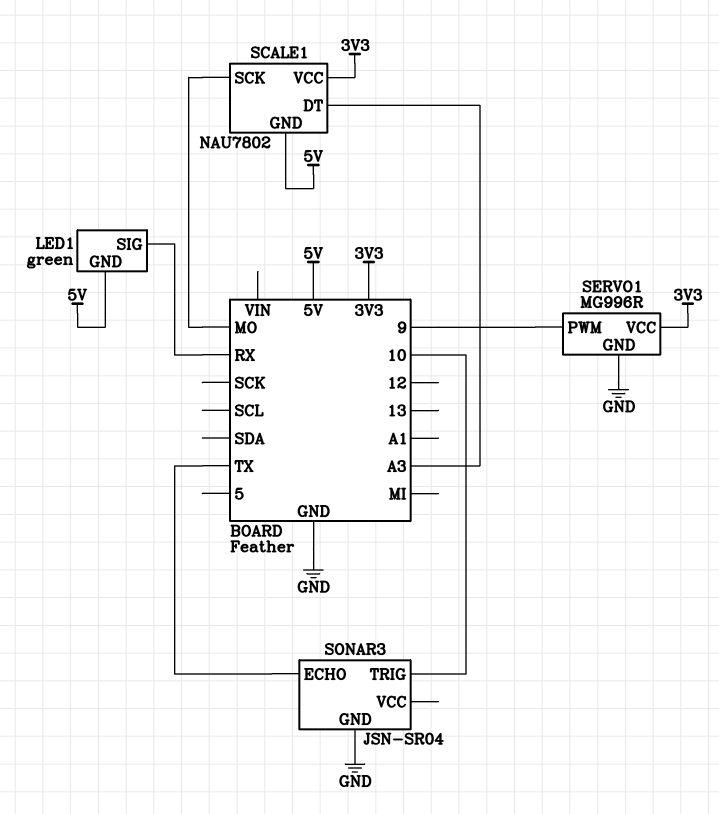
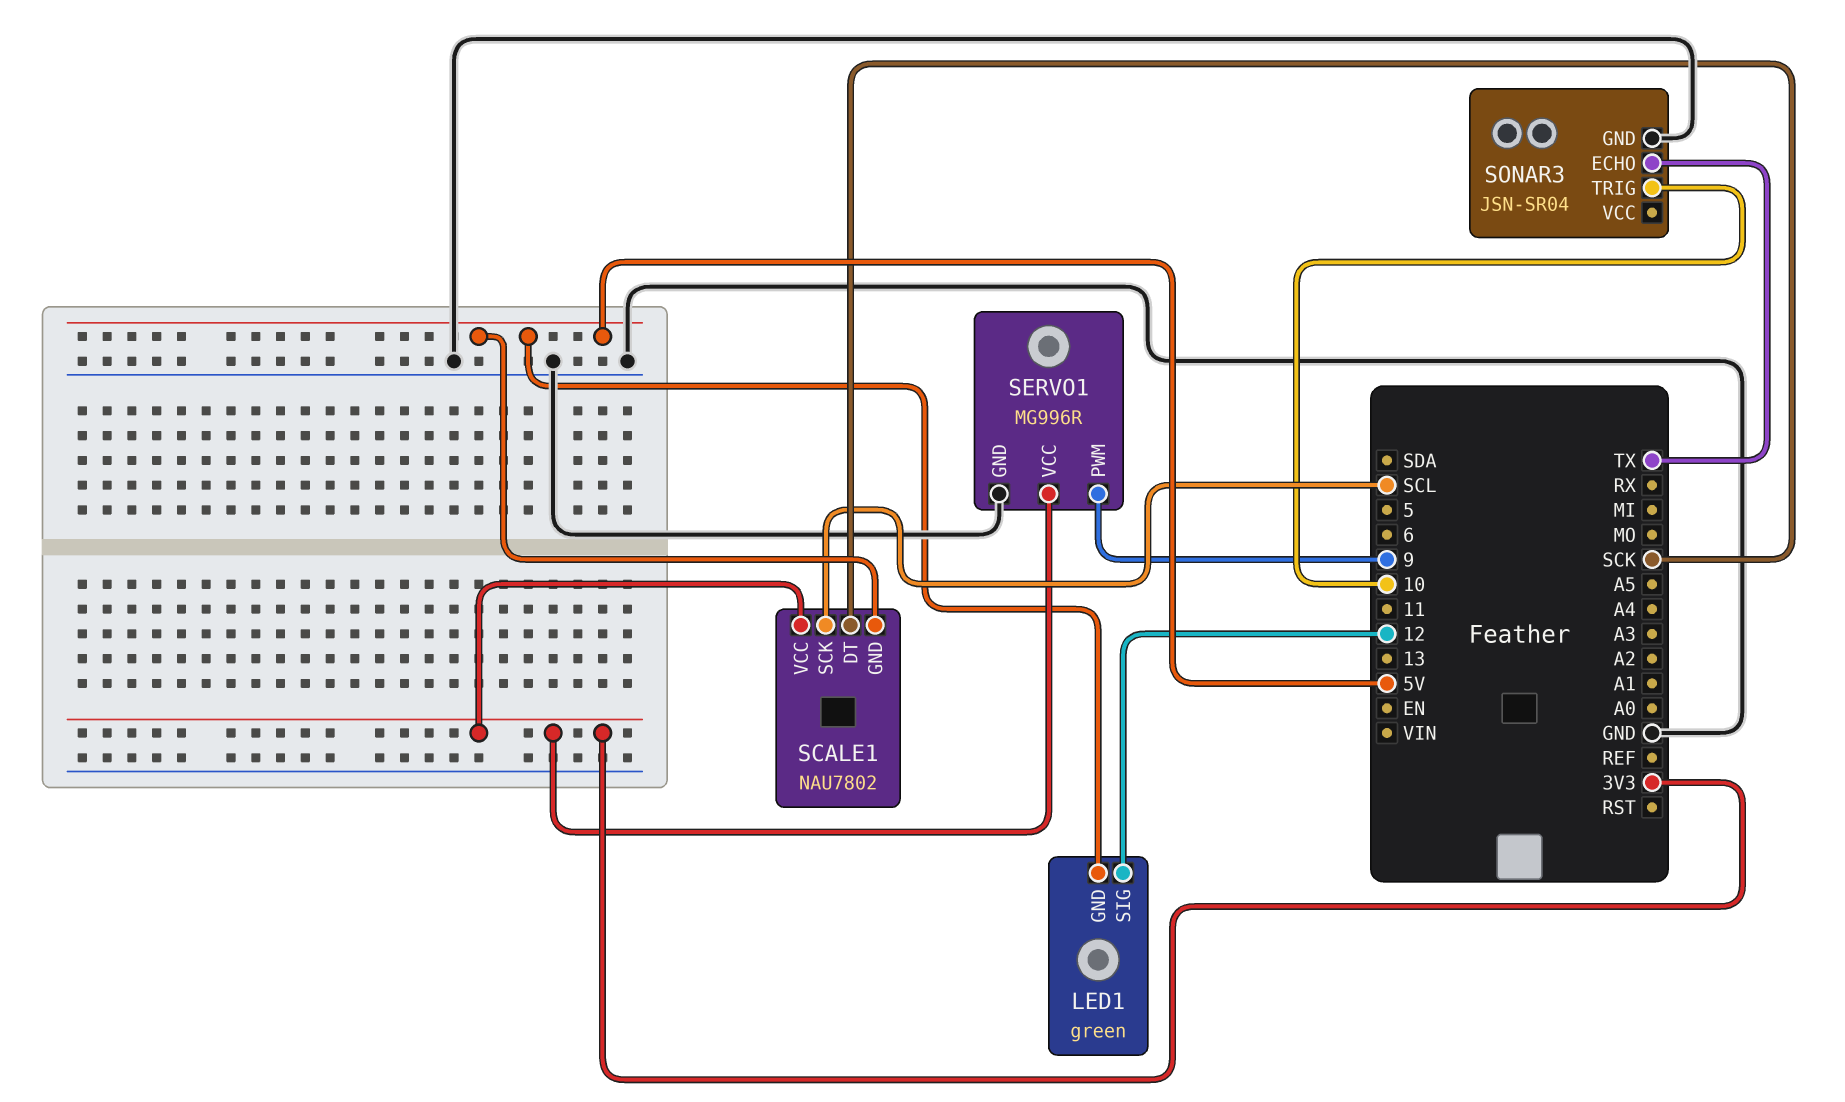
LED1 pin SIG: RX -> 12
SCALE1 pin DT: A3 -> SCK
SCALE1 pin SCK: MO -> SCL

